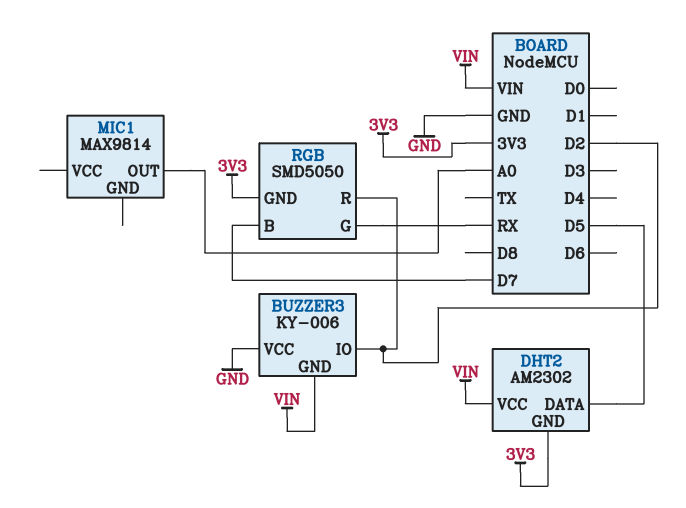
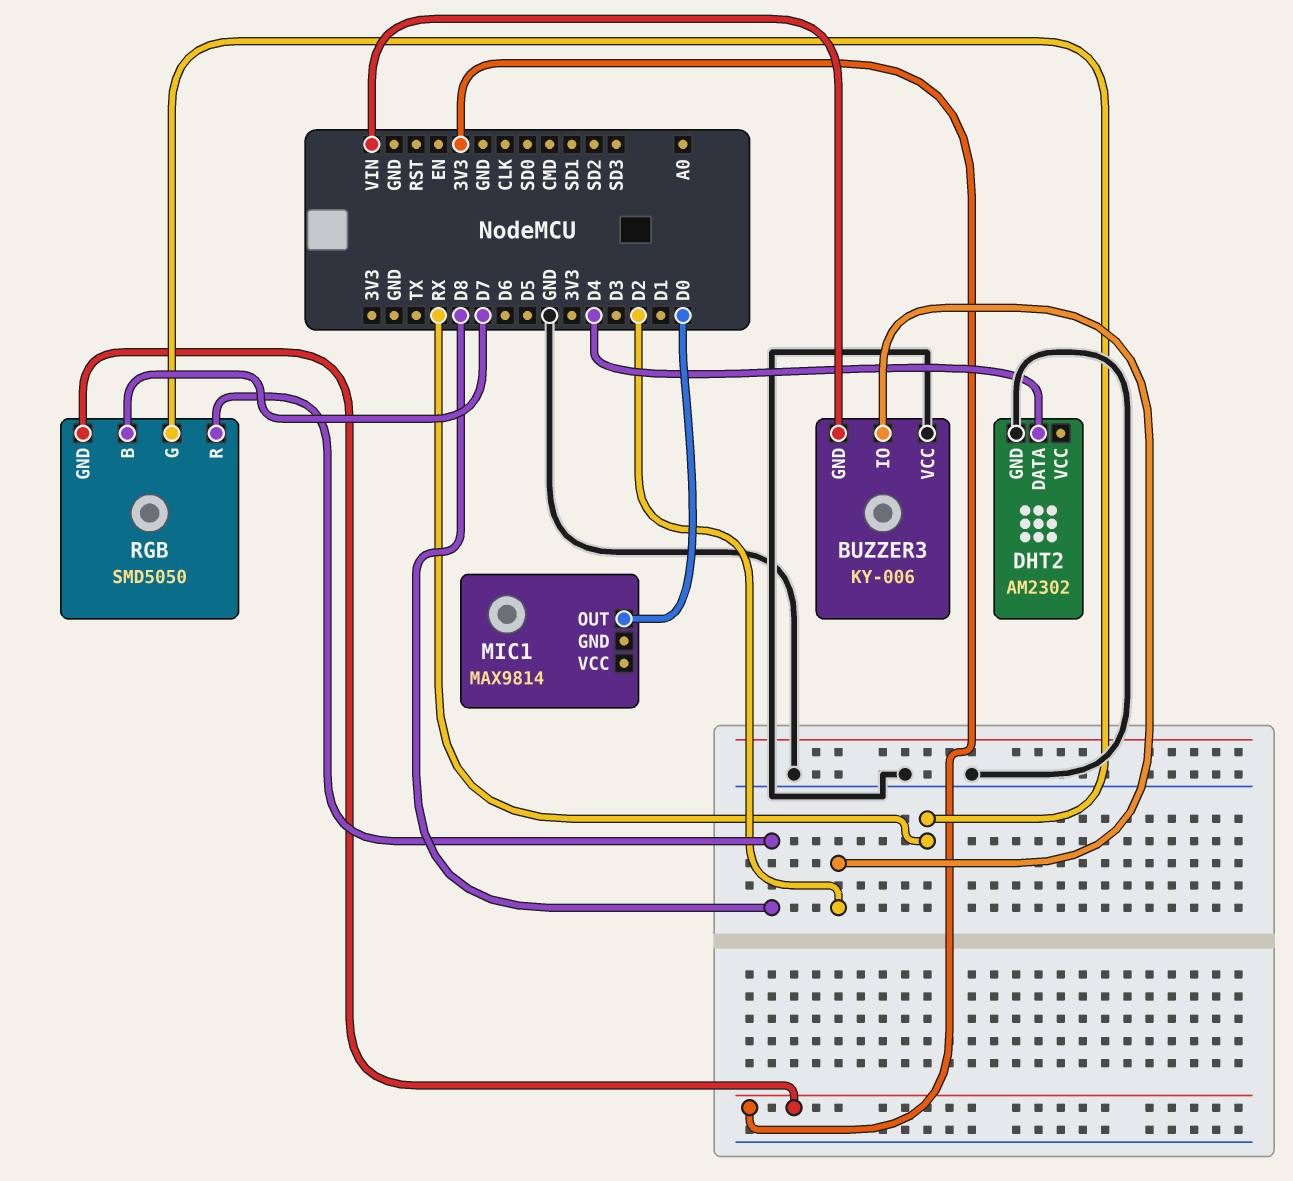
DHT2 pin DATA: D5 -> D4
DHT2 pin GND: 3V3 -> GND
DHT2 pin VCC: VIN -> none
MIC1 pin OUT: A0 -> D0
RGB pin R: D2 -> D8

